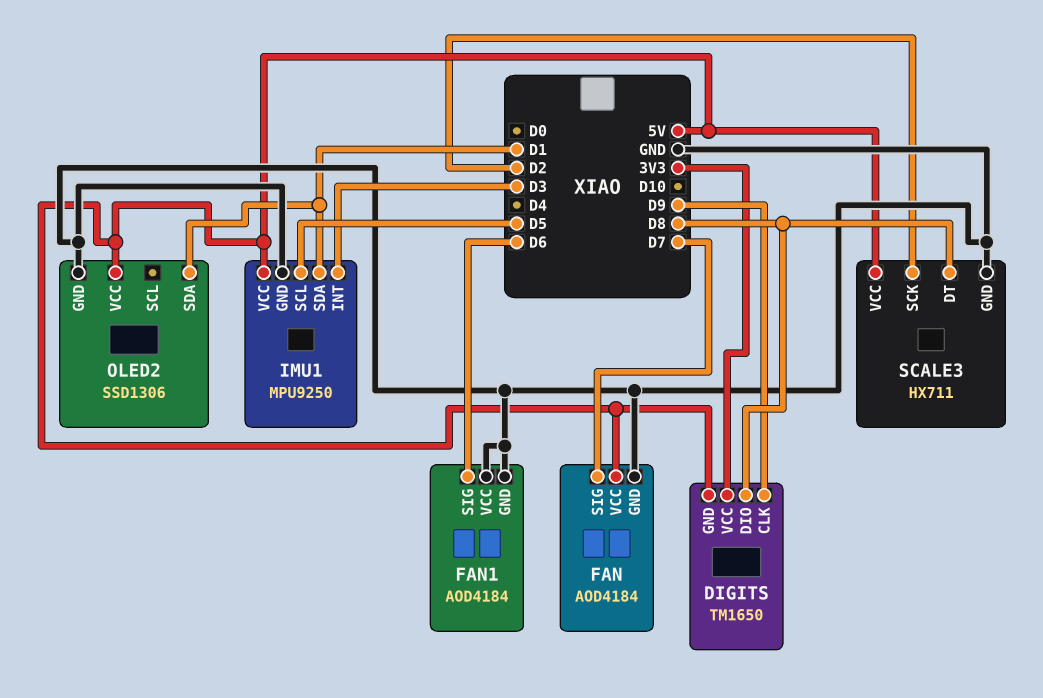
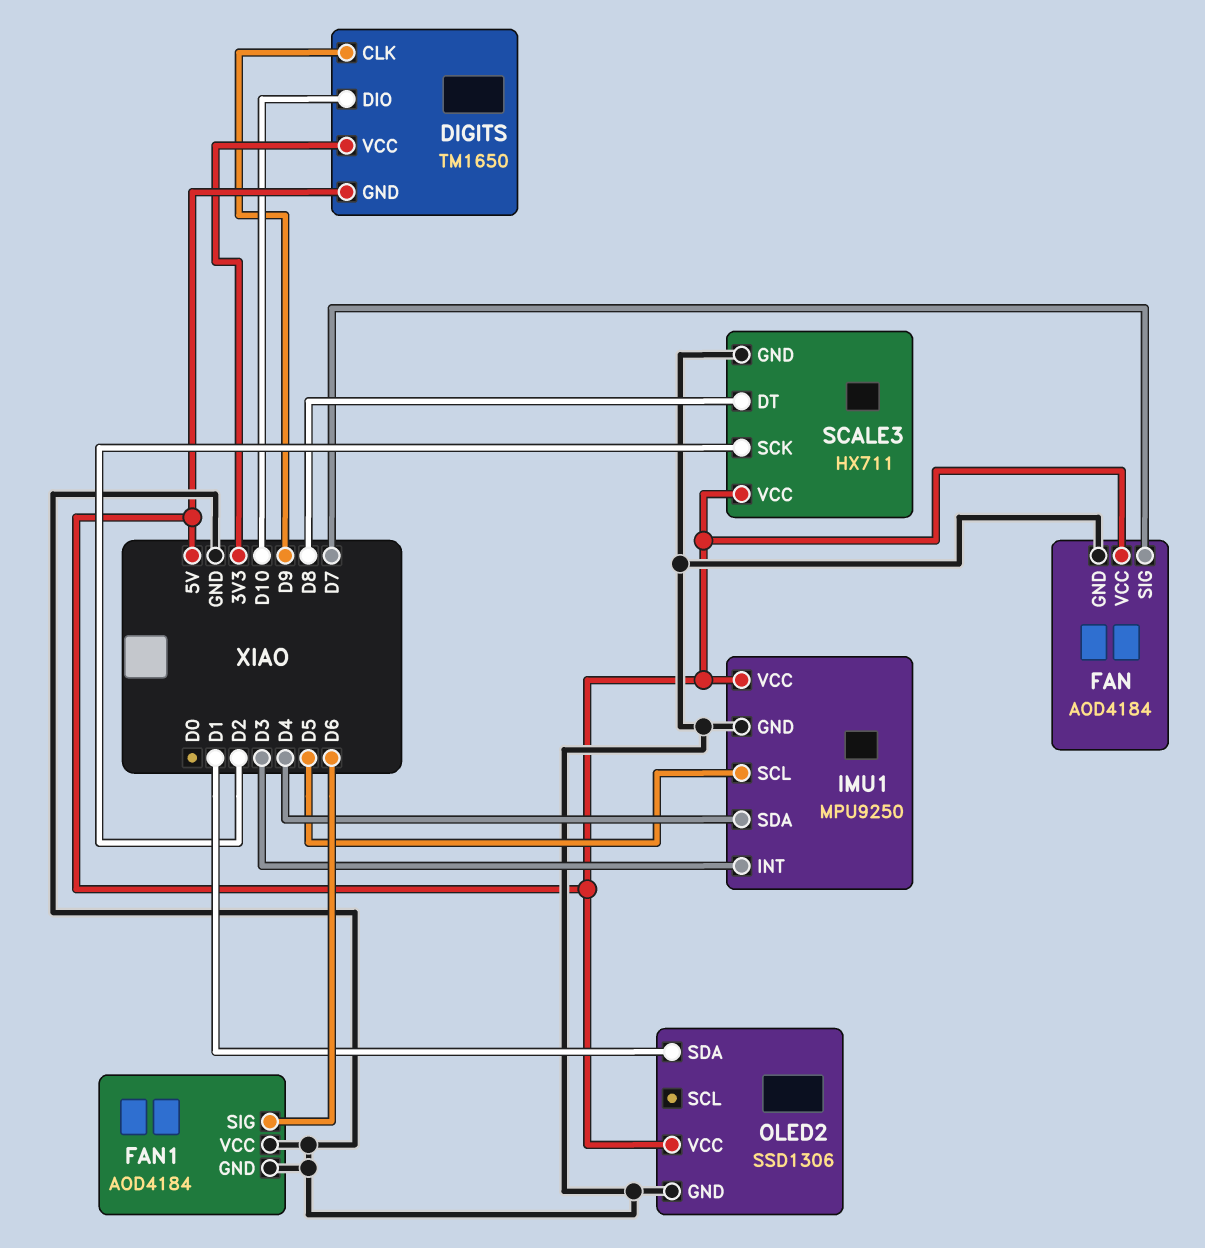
DIGITS pin DIO: D8 -> D10
IMU1 pin SDA: D1 -> D4

